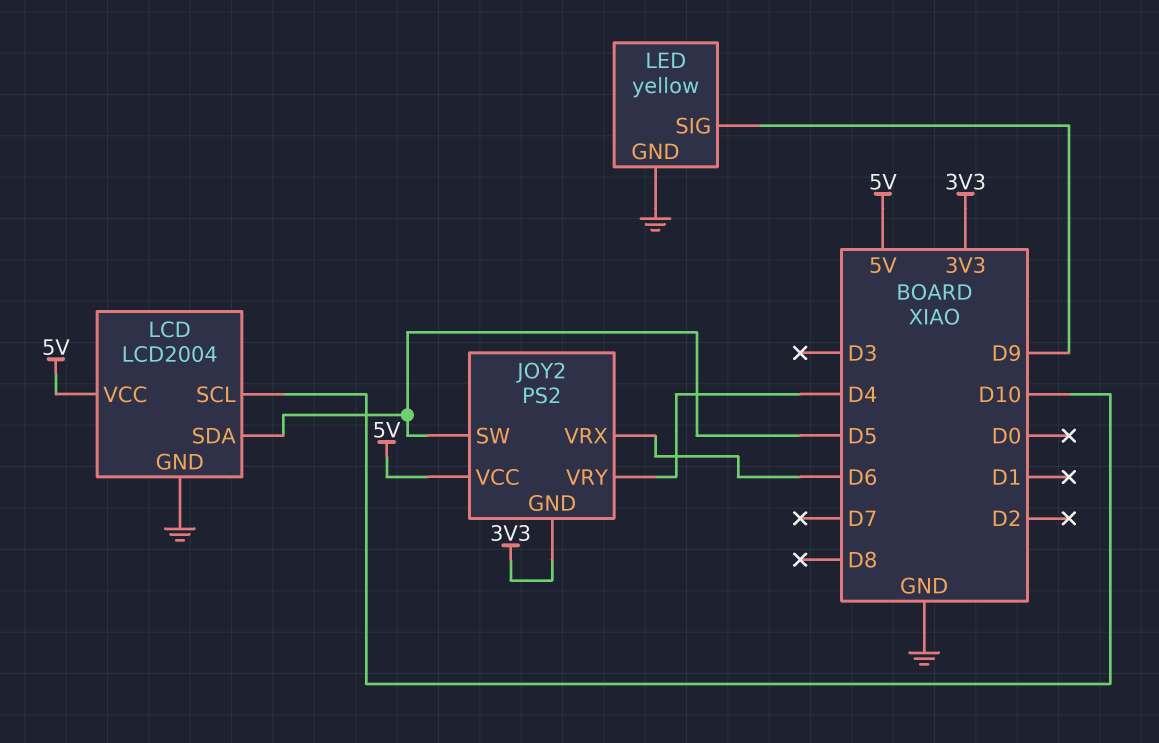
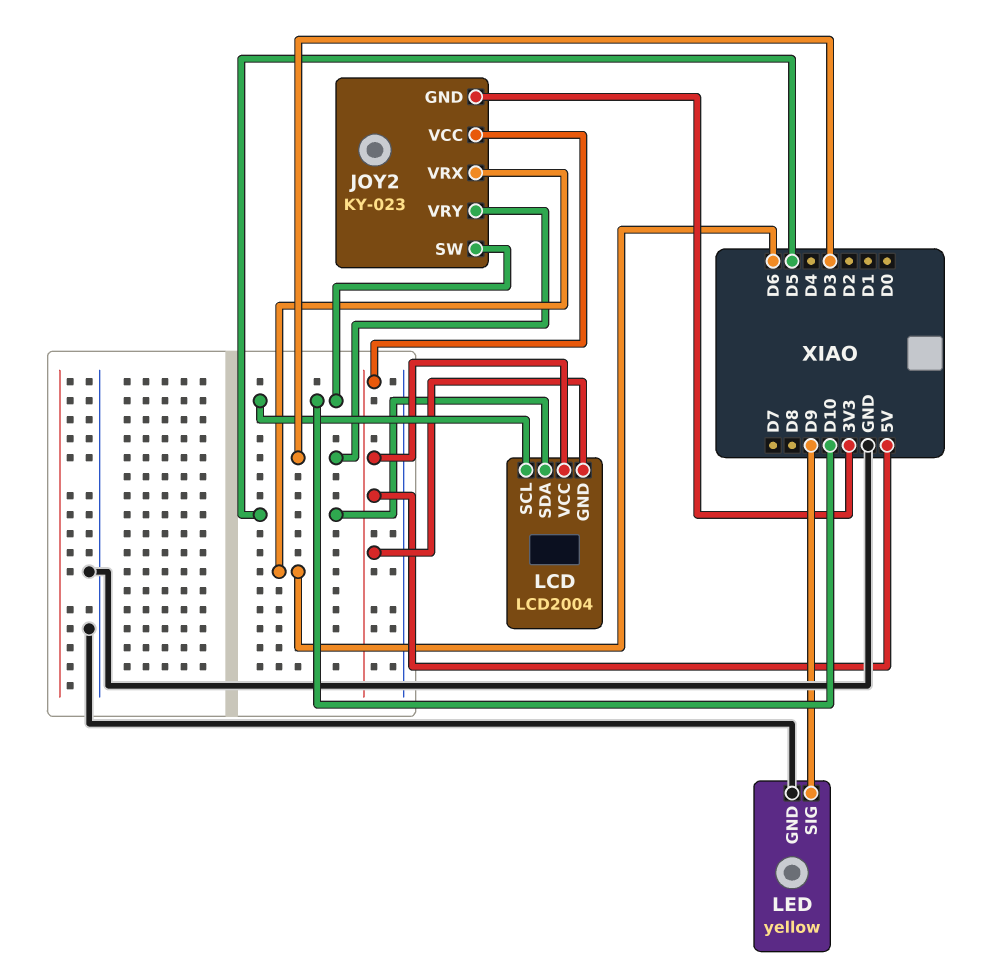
JOY2: PS2 -> KY-023
JOY2 pin SW: D5 -> D10
JOY2 pin VRY: D4 -> D3
LCD pin GND: GND -> 5V

